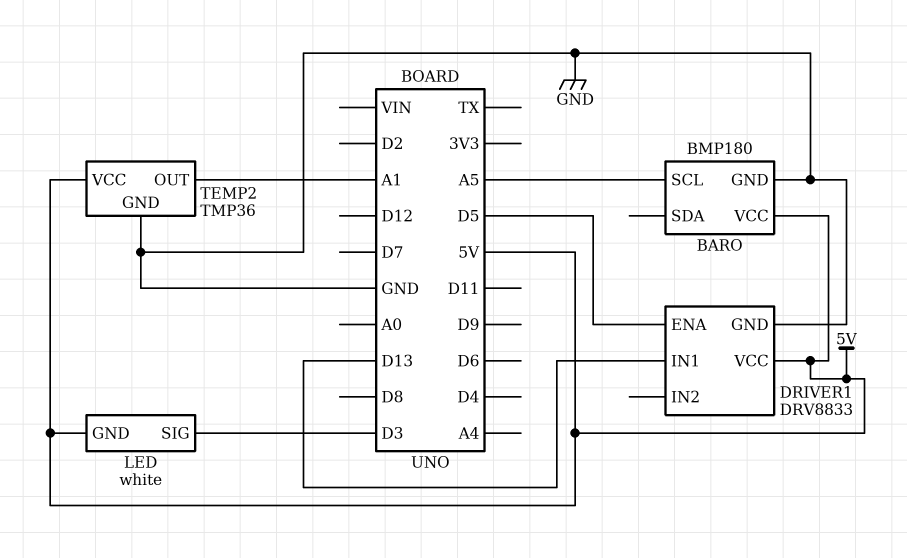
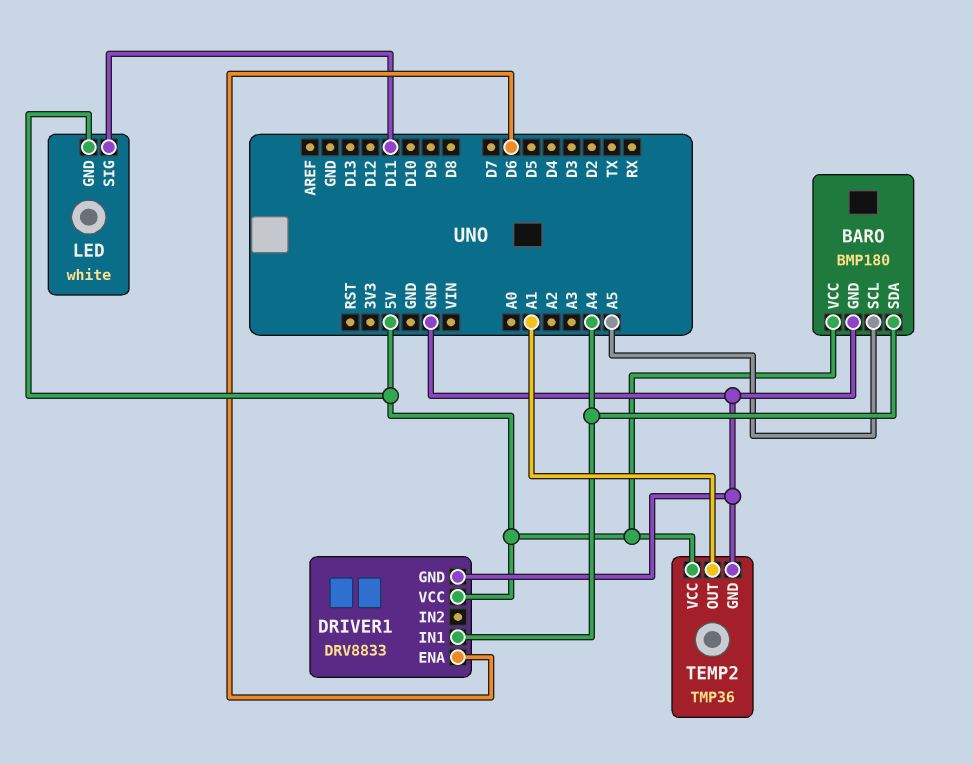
BARO pin SDA: none -> A4
DRIVER1 pin ENA: D5 -> D6
DRIVER1 pin IN1: D13 -> A4
LED pin SIG: D3 -> D11

